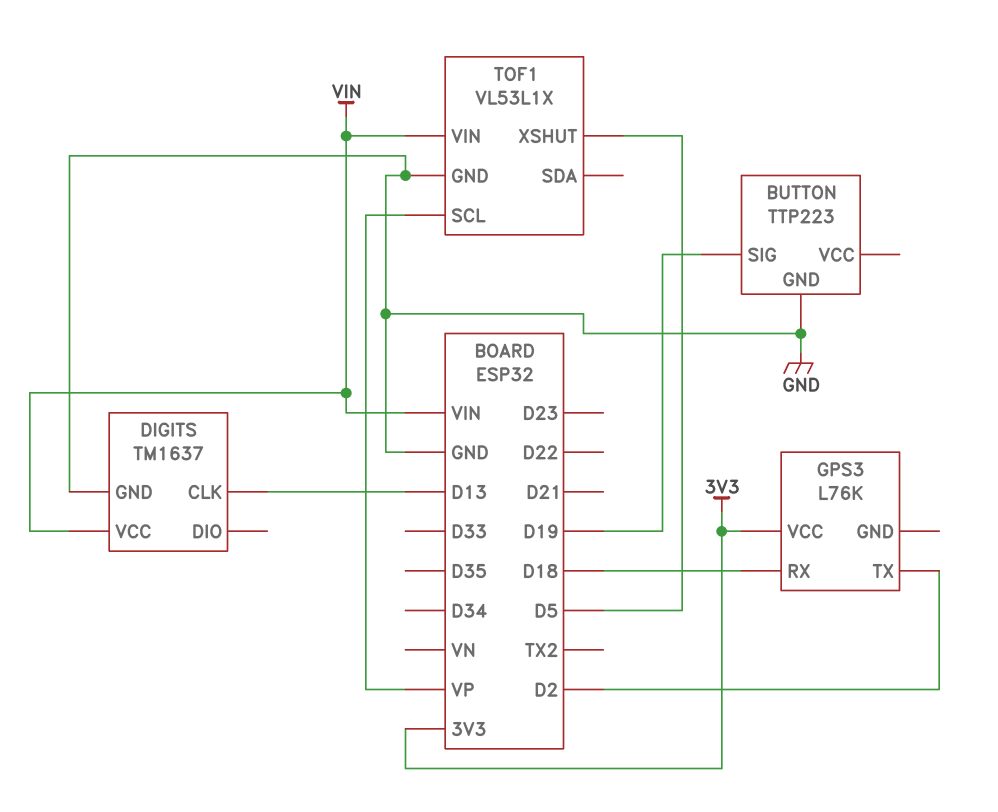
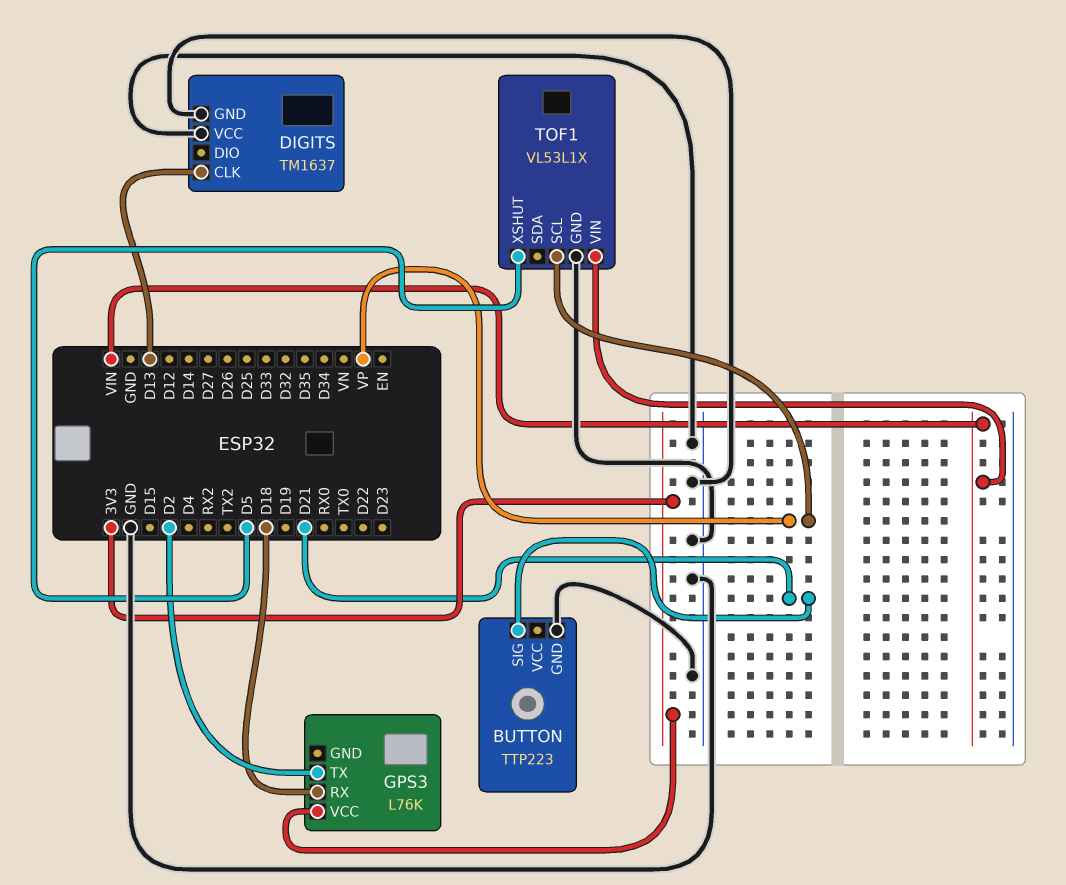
BUTTON pin SIG: D19 -> D21
DIGITS pin VCC: VIN -> GND

